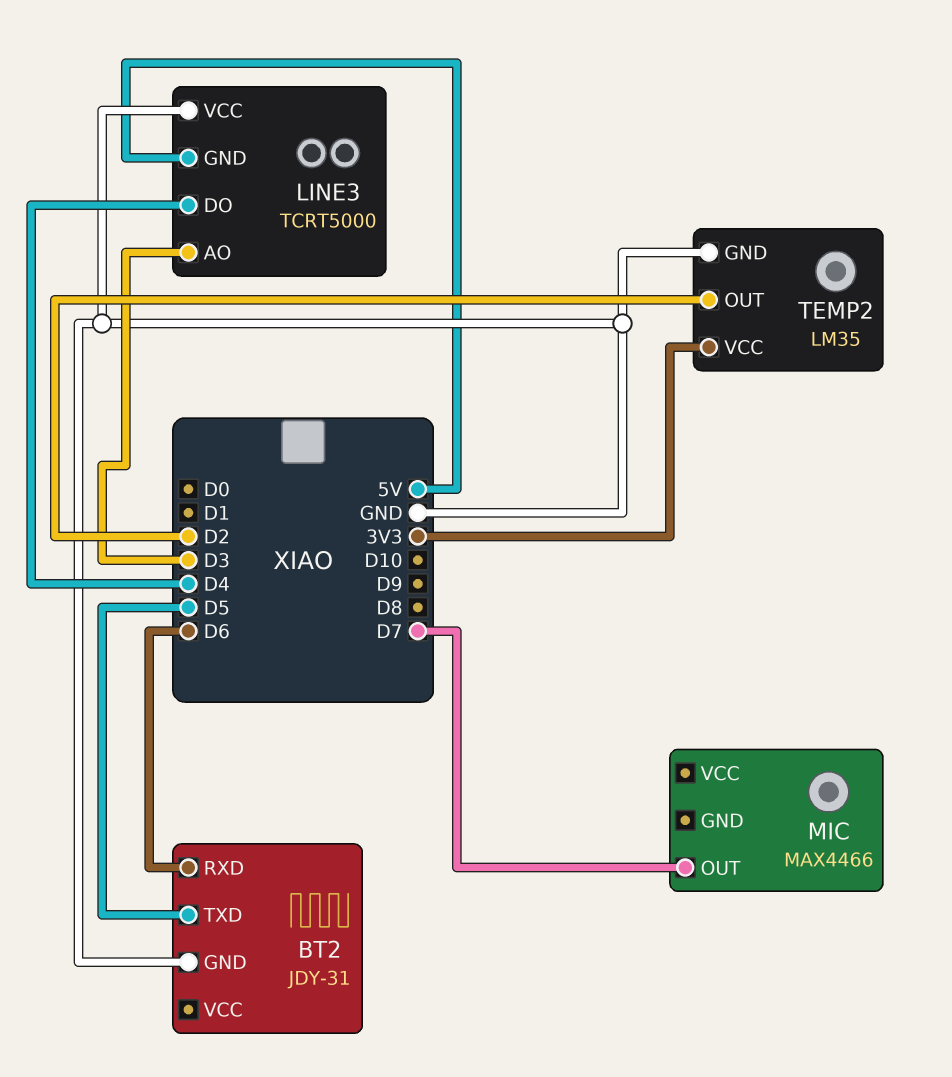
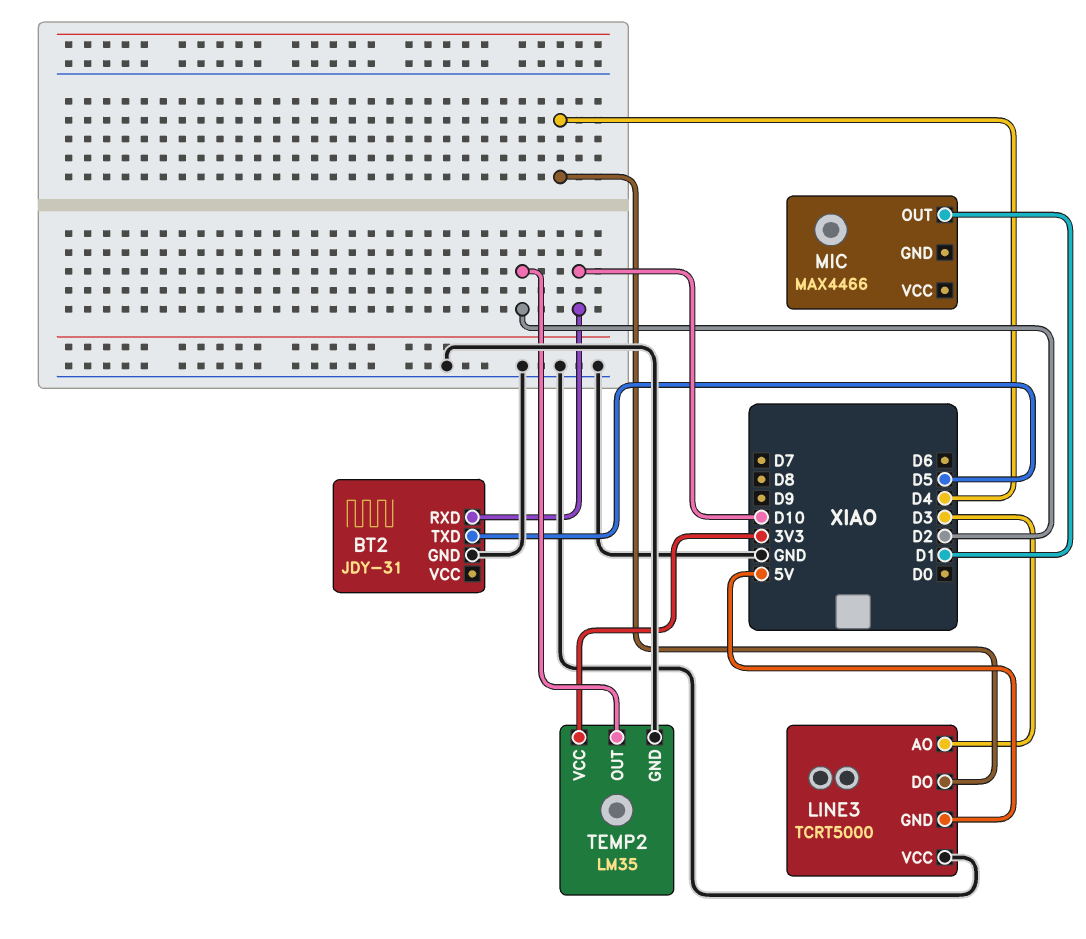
BT2 pin RXD: D6 -> D10
MIC pin OUT: D7 -> D1

